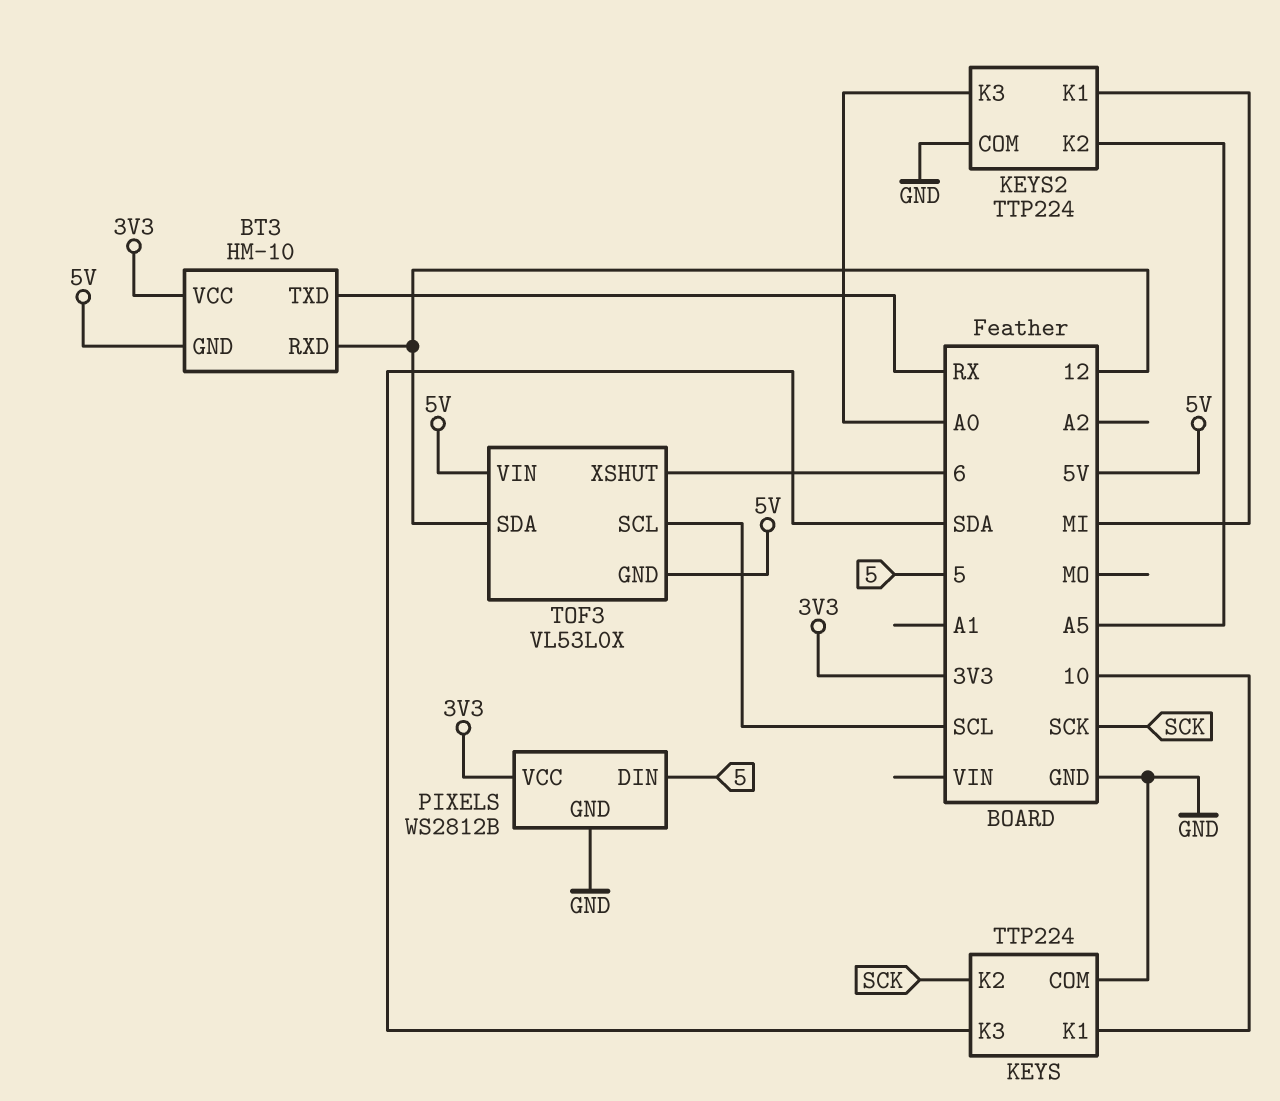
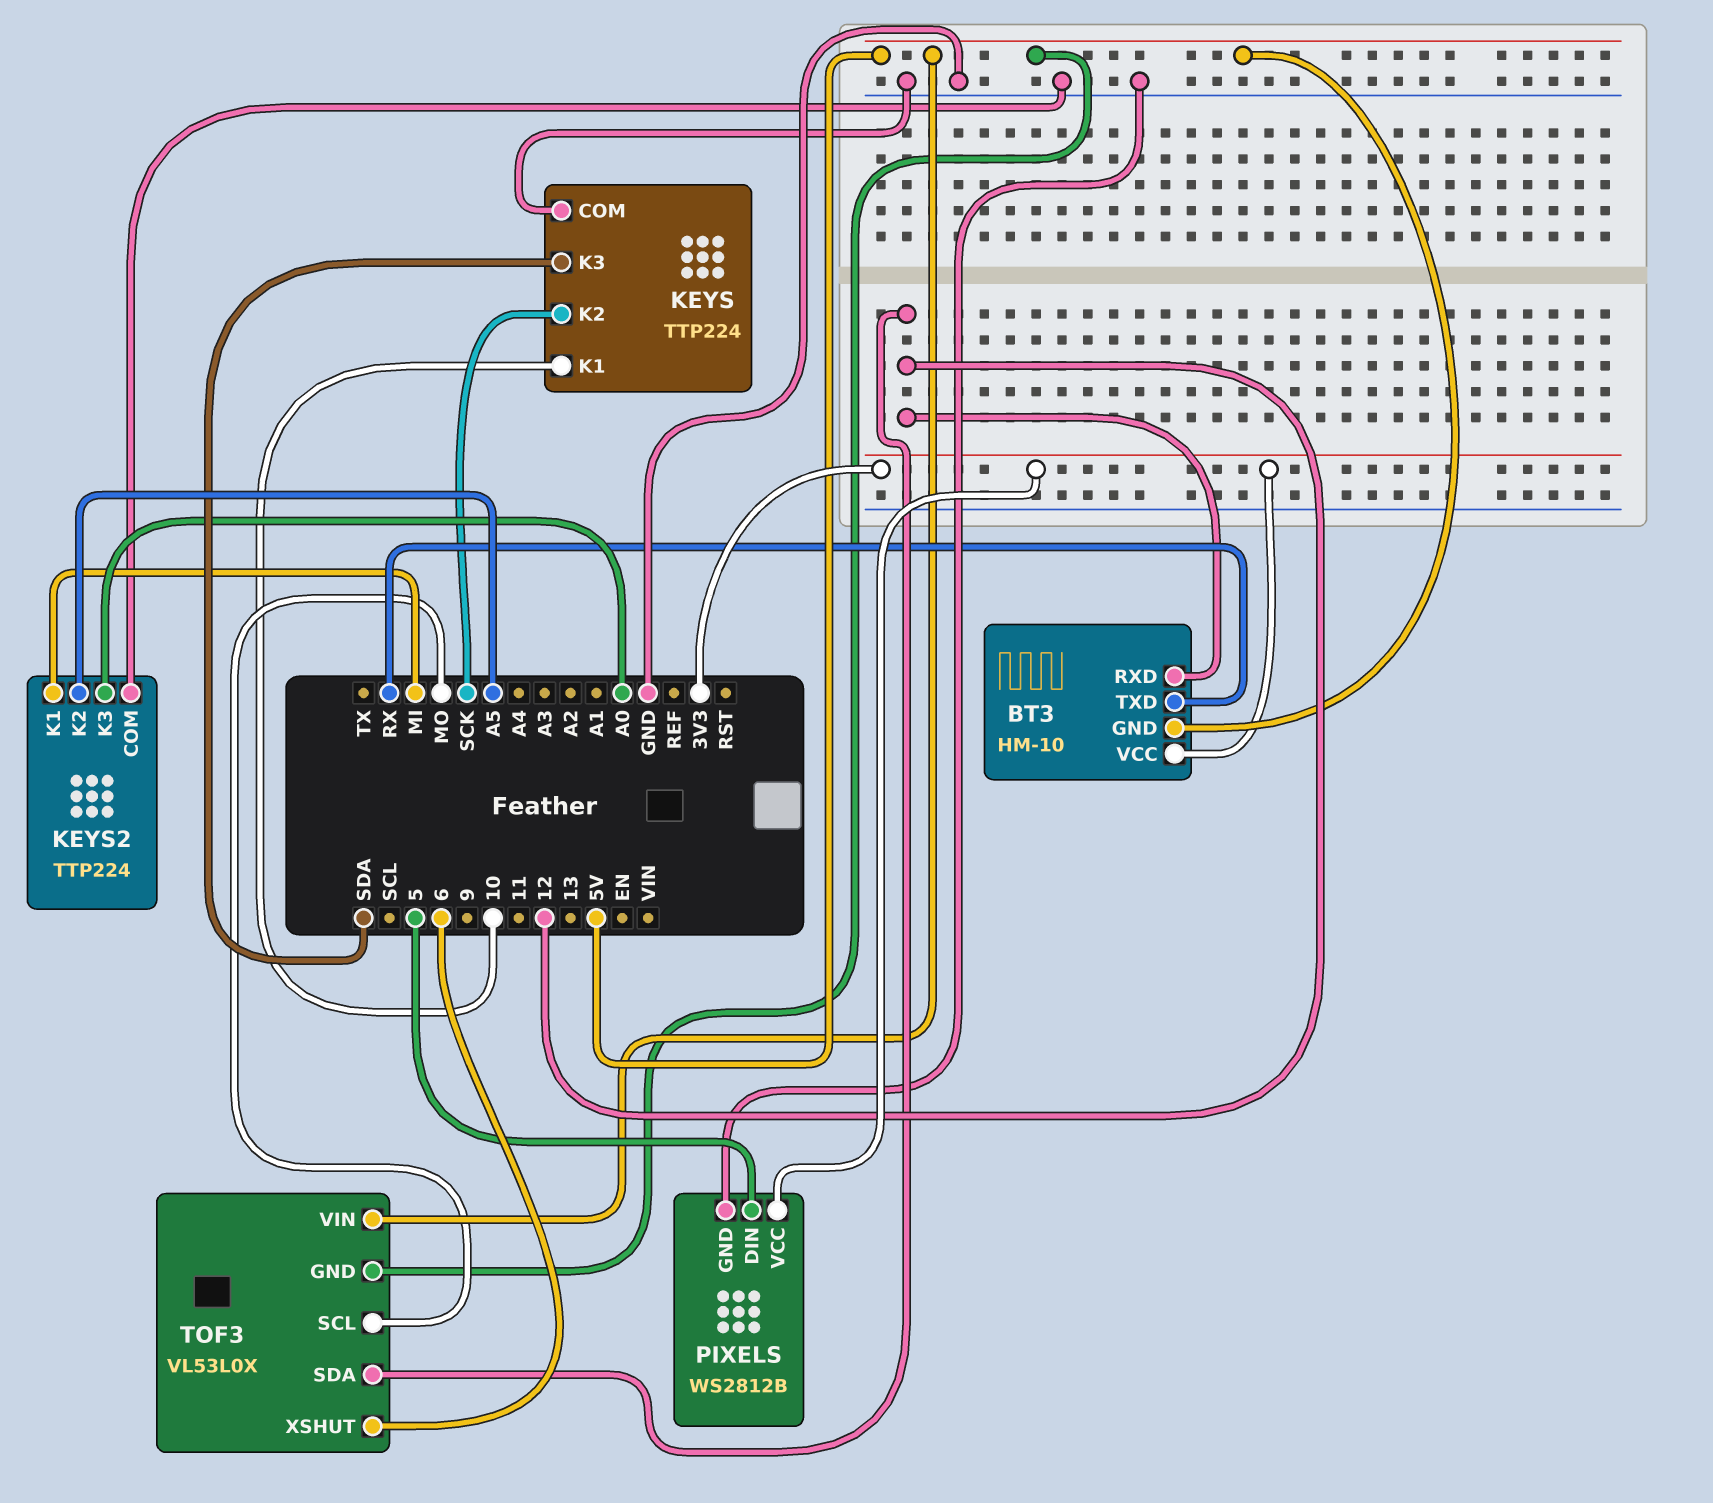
TOF3 pin SCL: SCL -> MO

